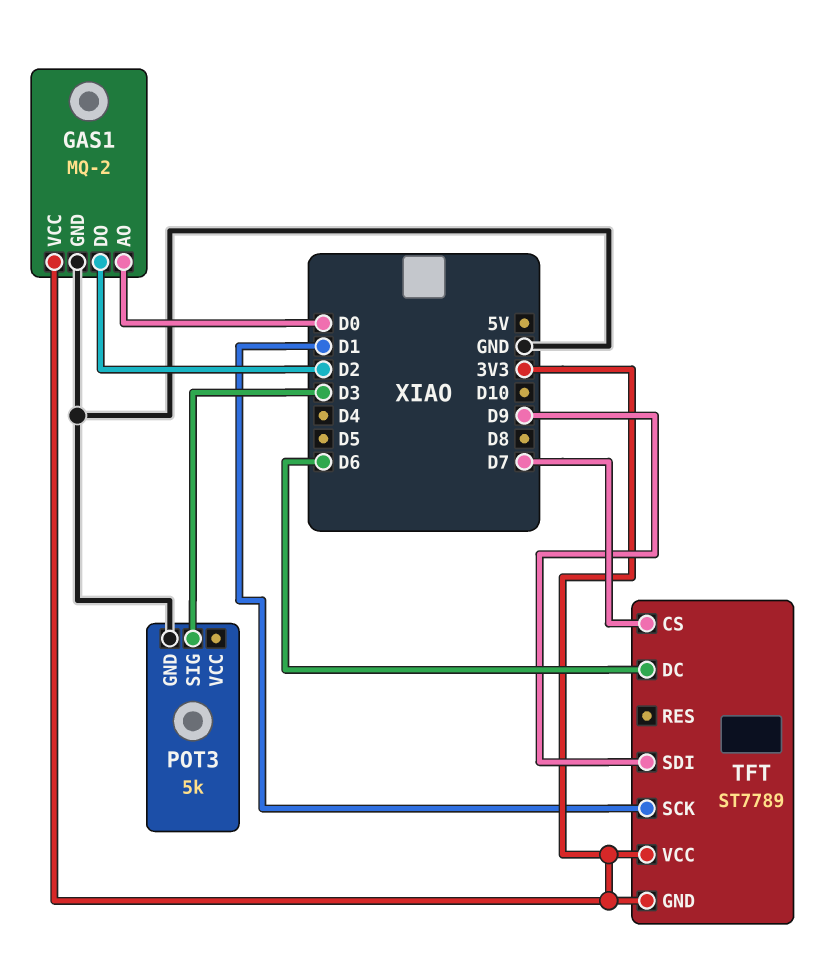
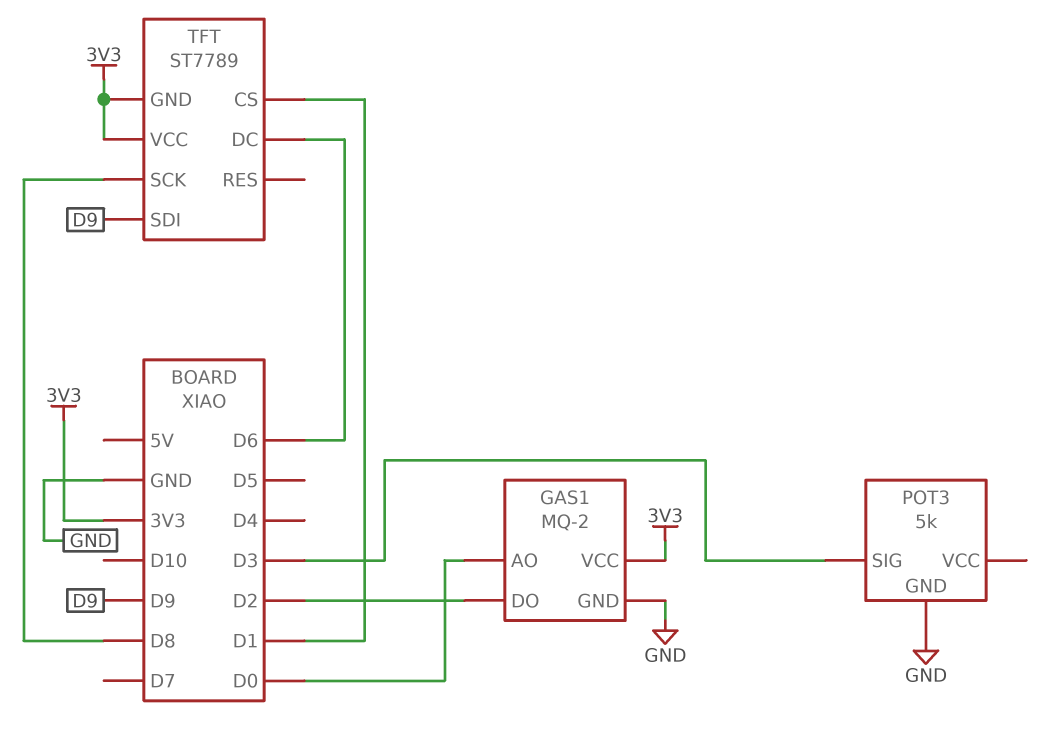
TFT pin CS: D7 -> D1
TFT pin SCK: D1 -> D8

